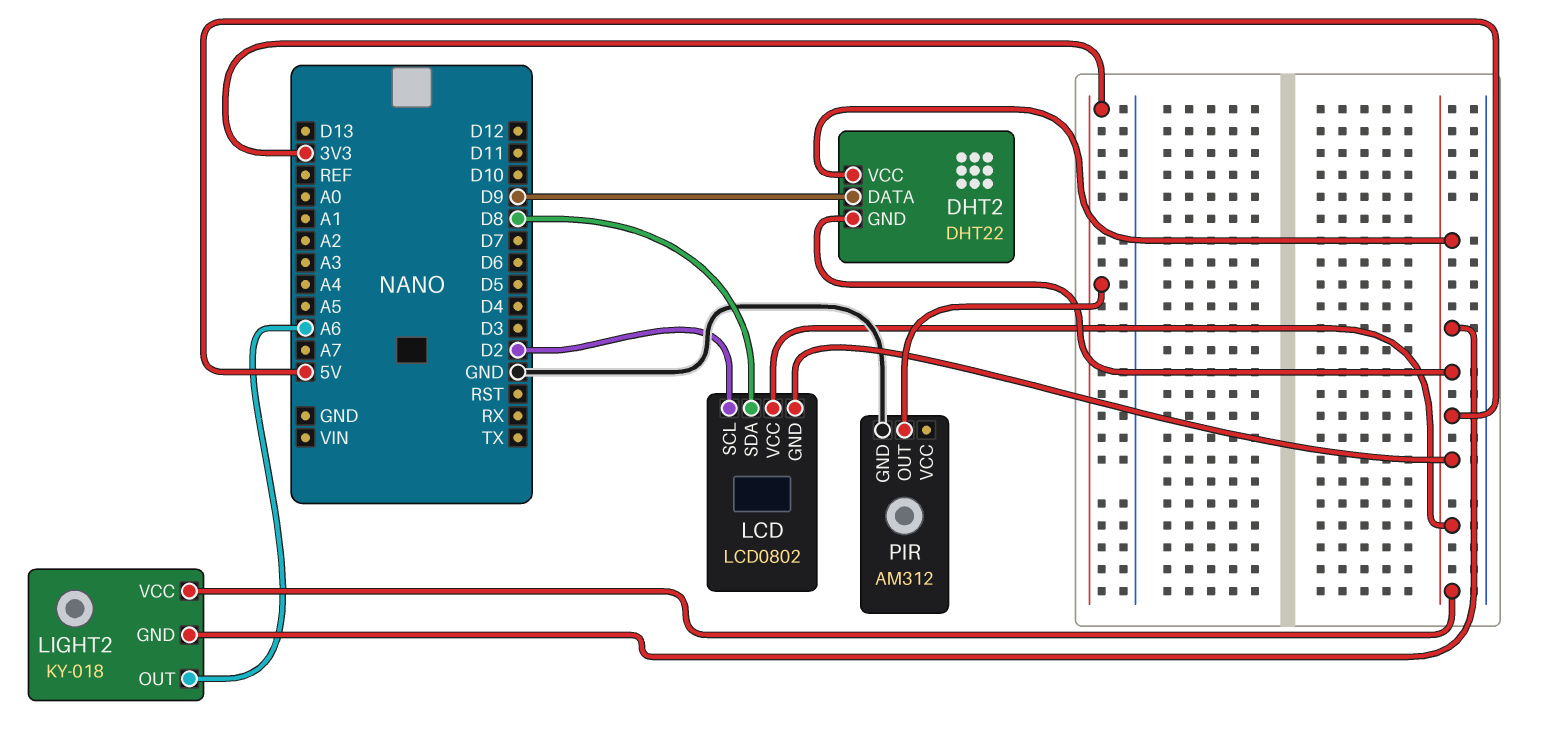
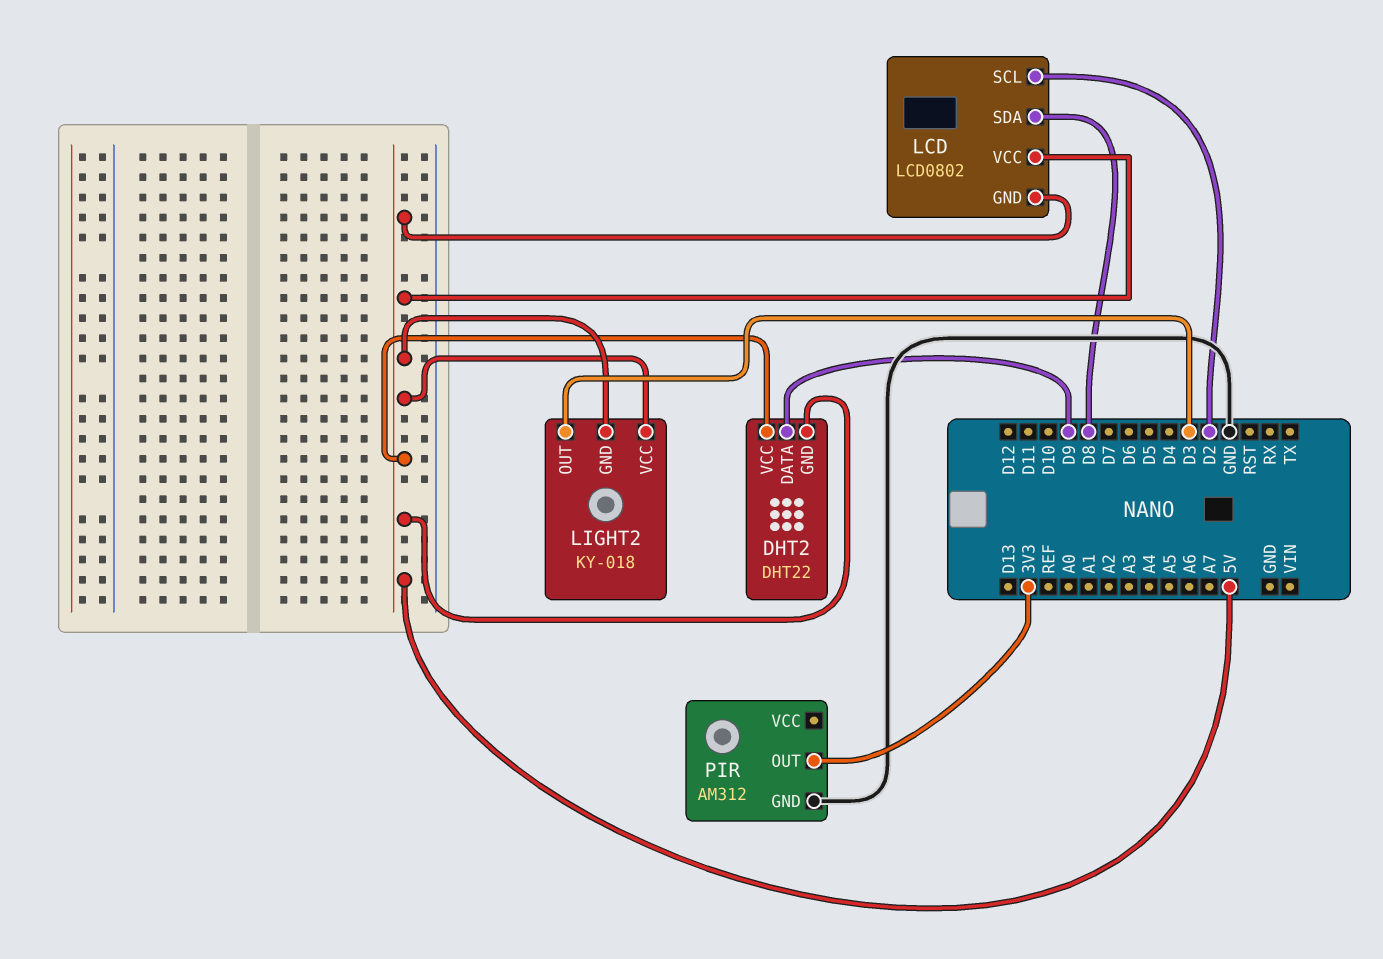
LIGHT2 pin OUT: A6 -> D3

